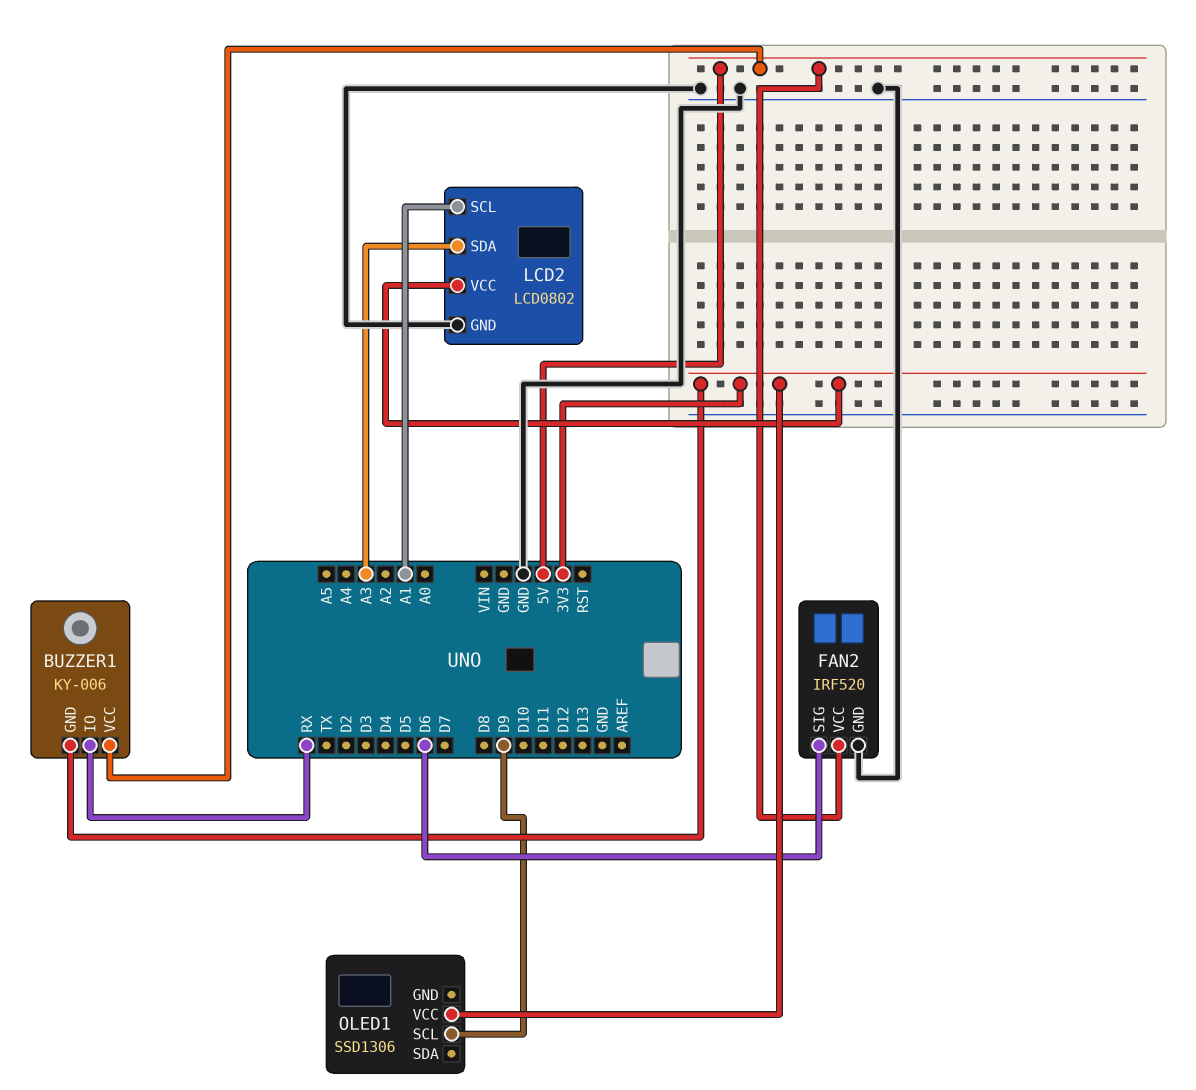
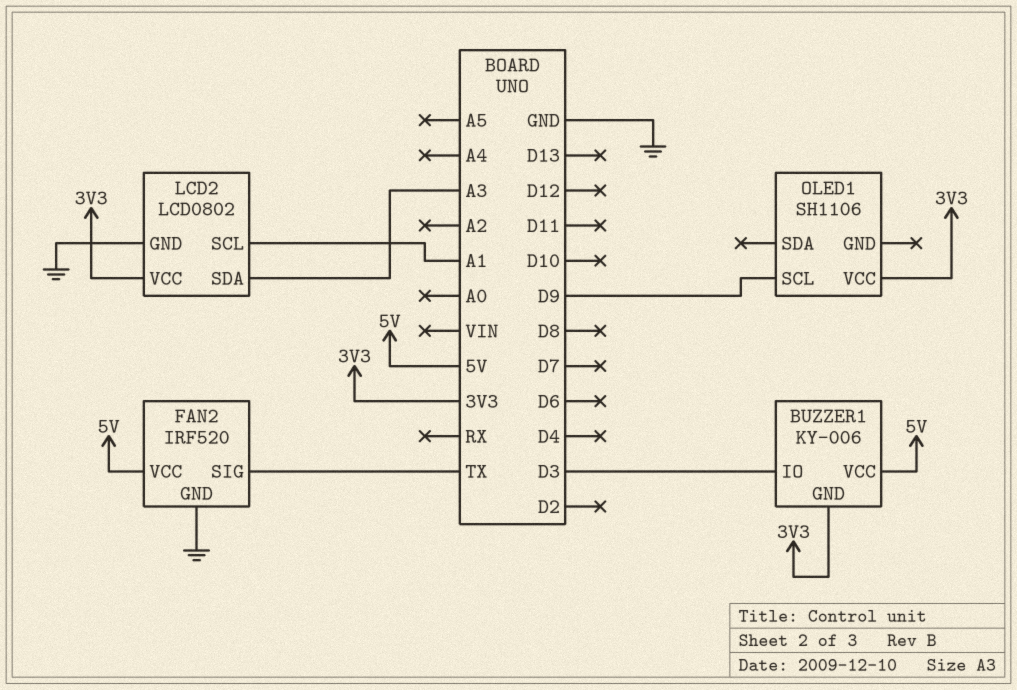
BUZZER1 pin IO: RX -> D3
FAN2 pin SIG: D6 -> TX
OLED1: SSD1306 -> SH1106

